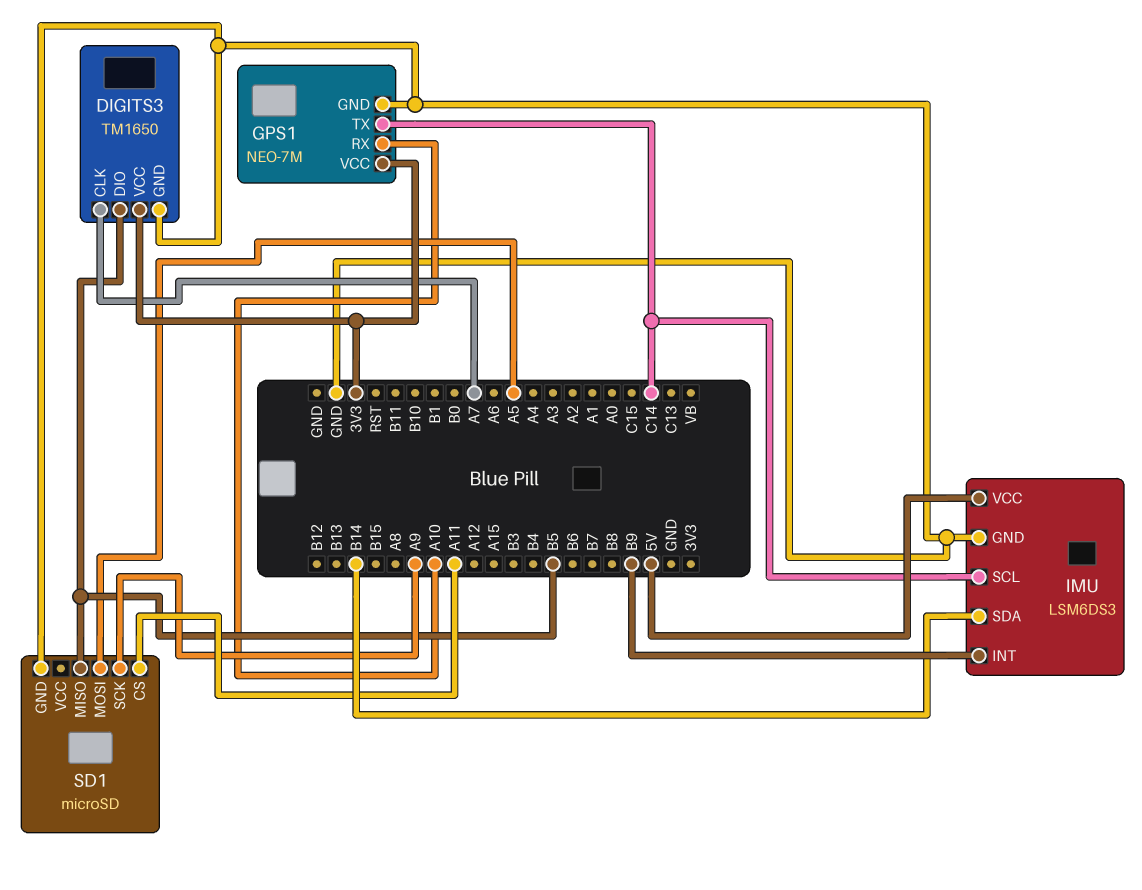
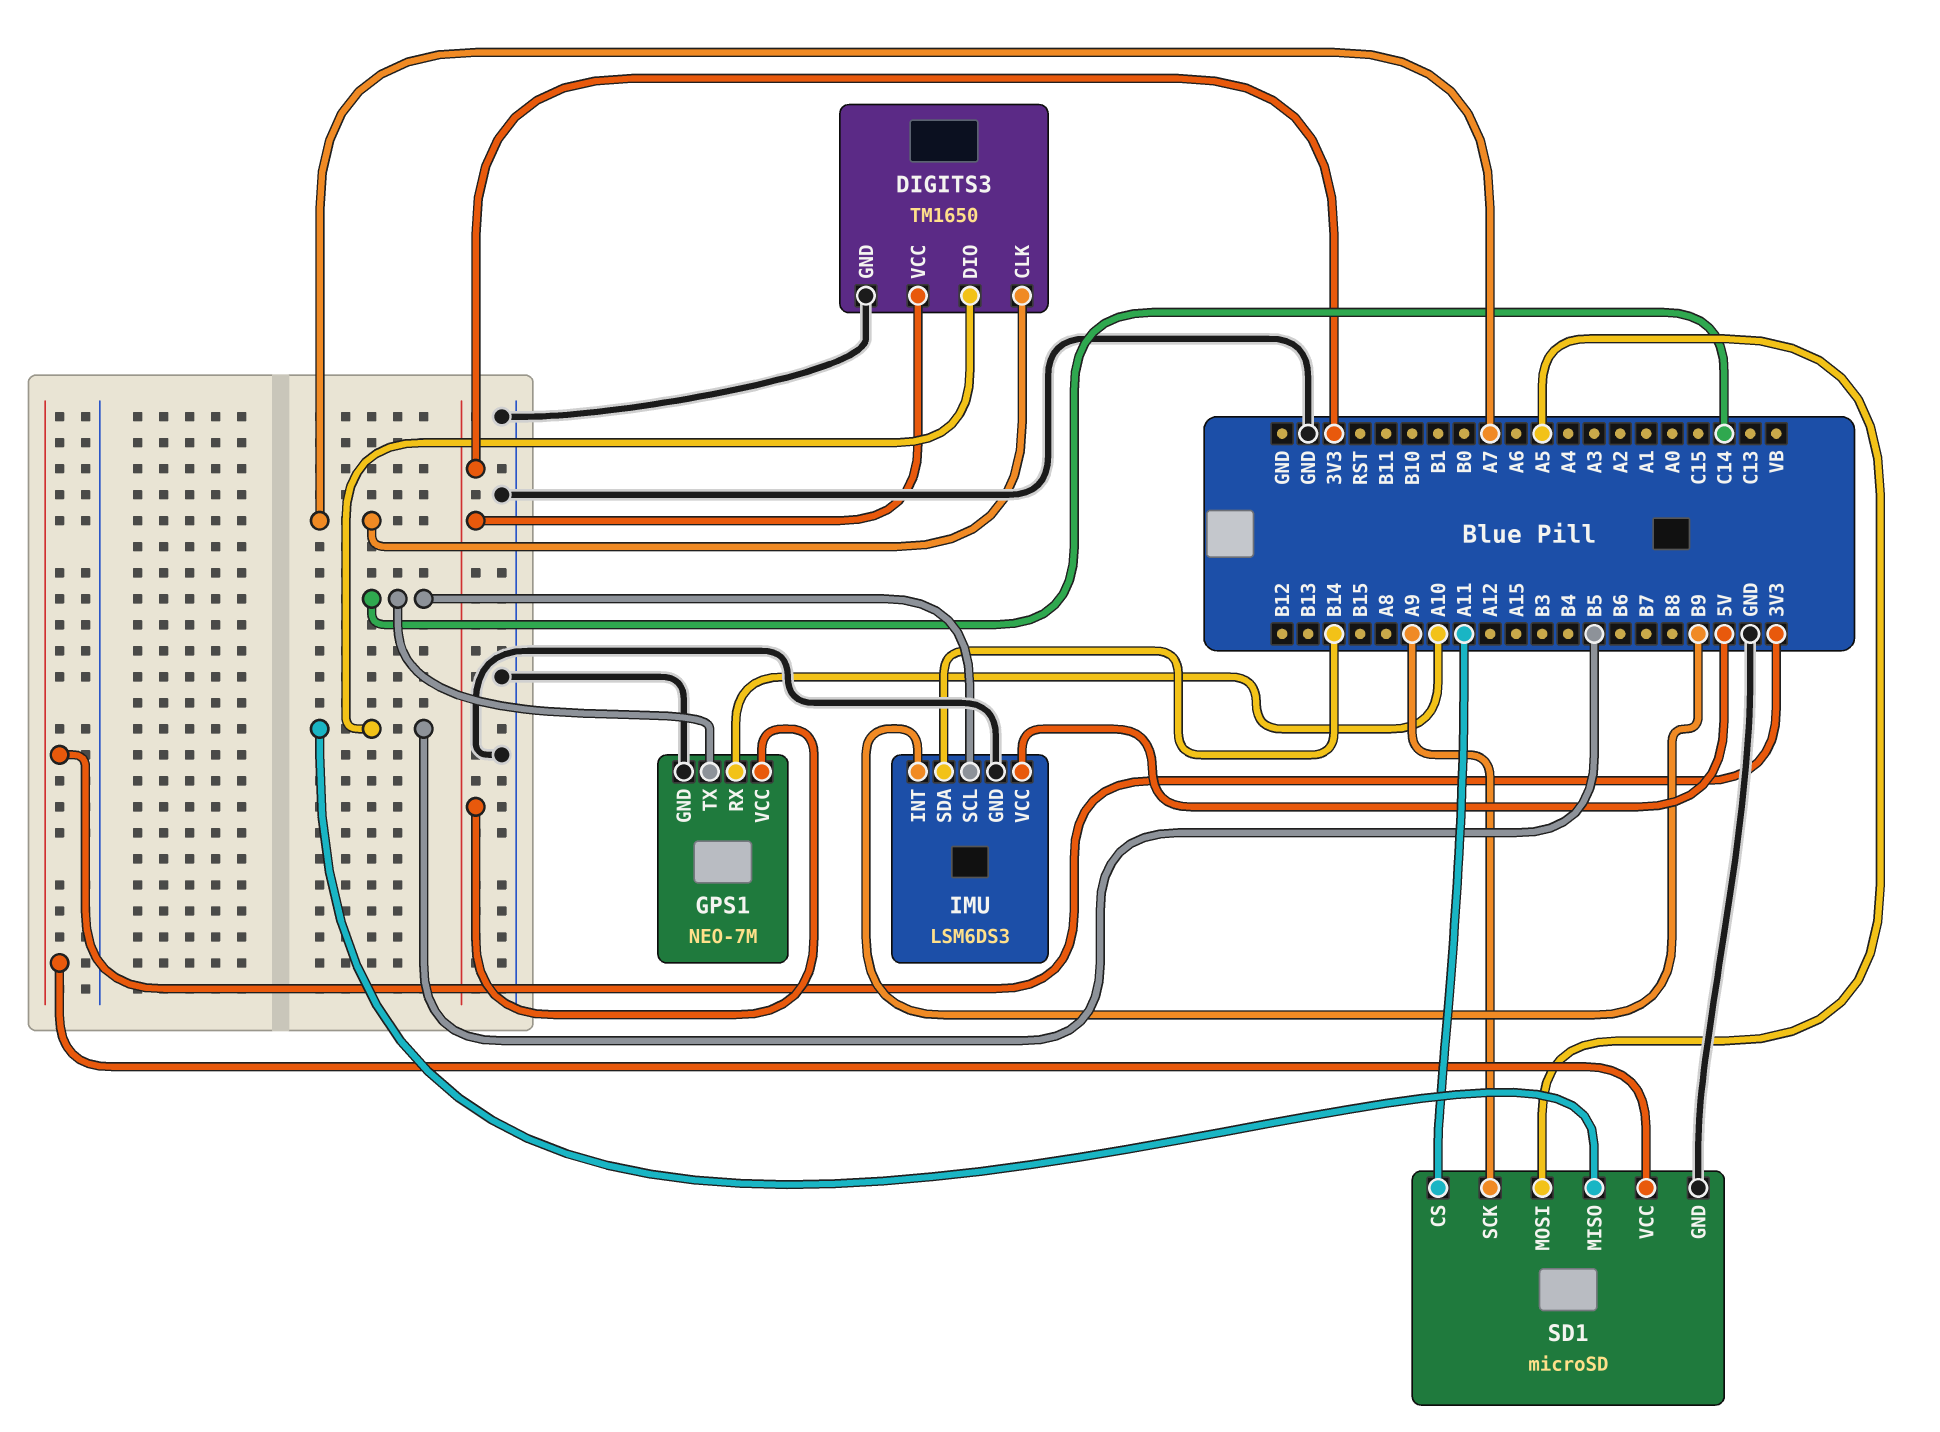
SD1 pin VCC: none -> 3V3

